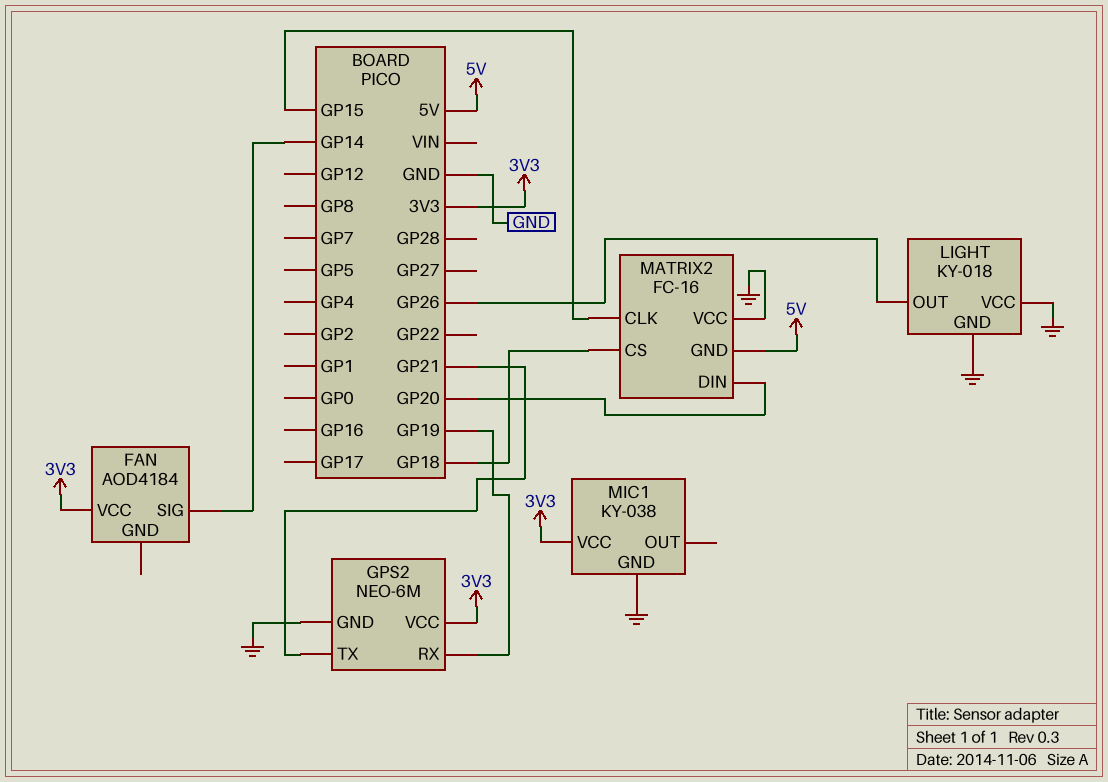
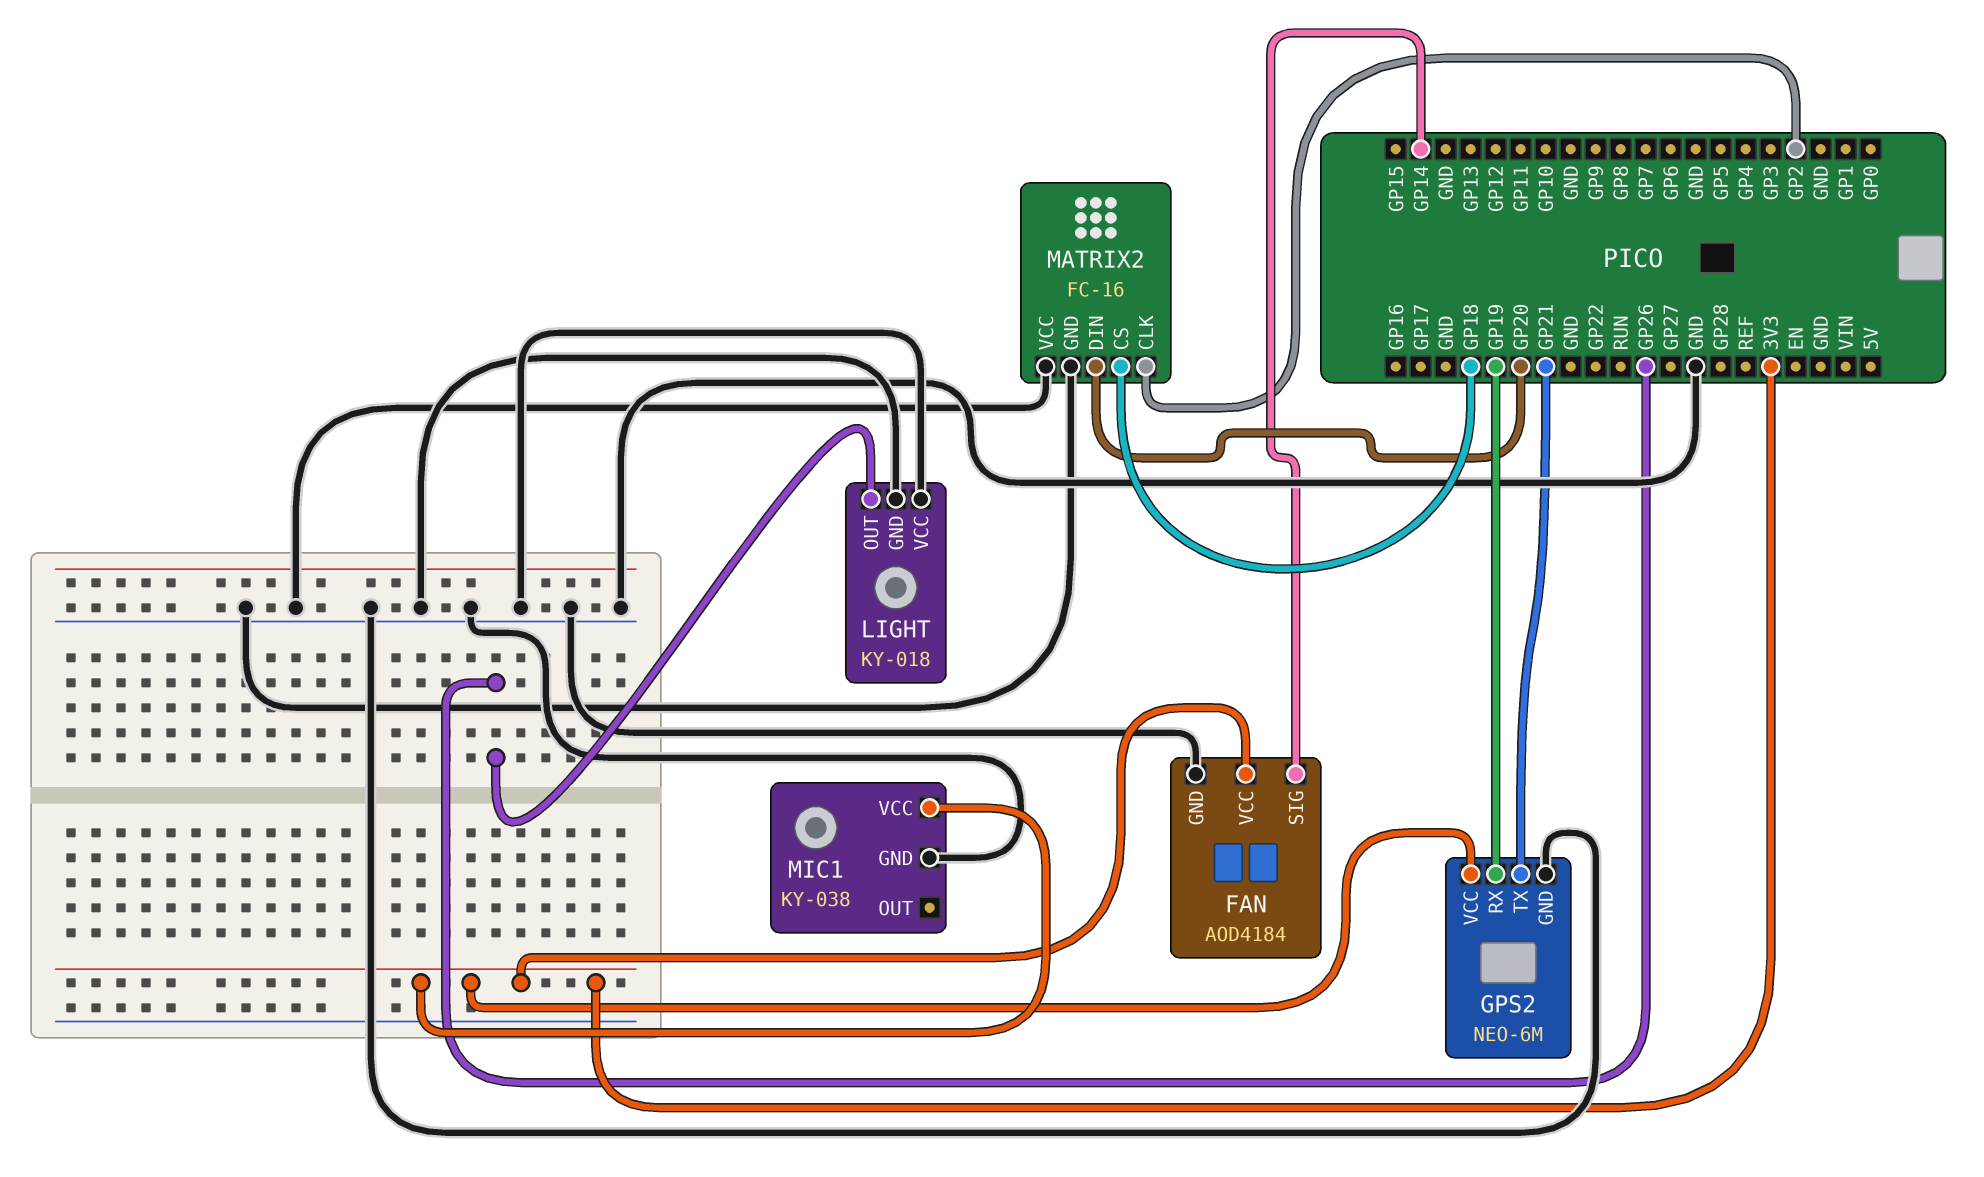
FAN pin GND: none -> GND
MATRIX2 pin CLK: GP15 -> GP2
MATRIX2 pin GND: 5V -> GND

